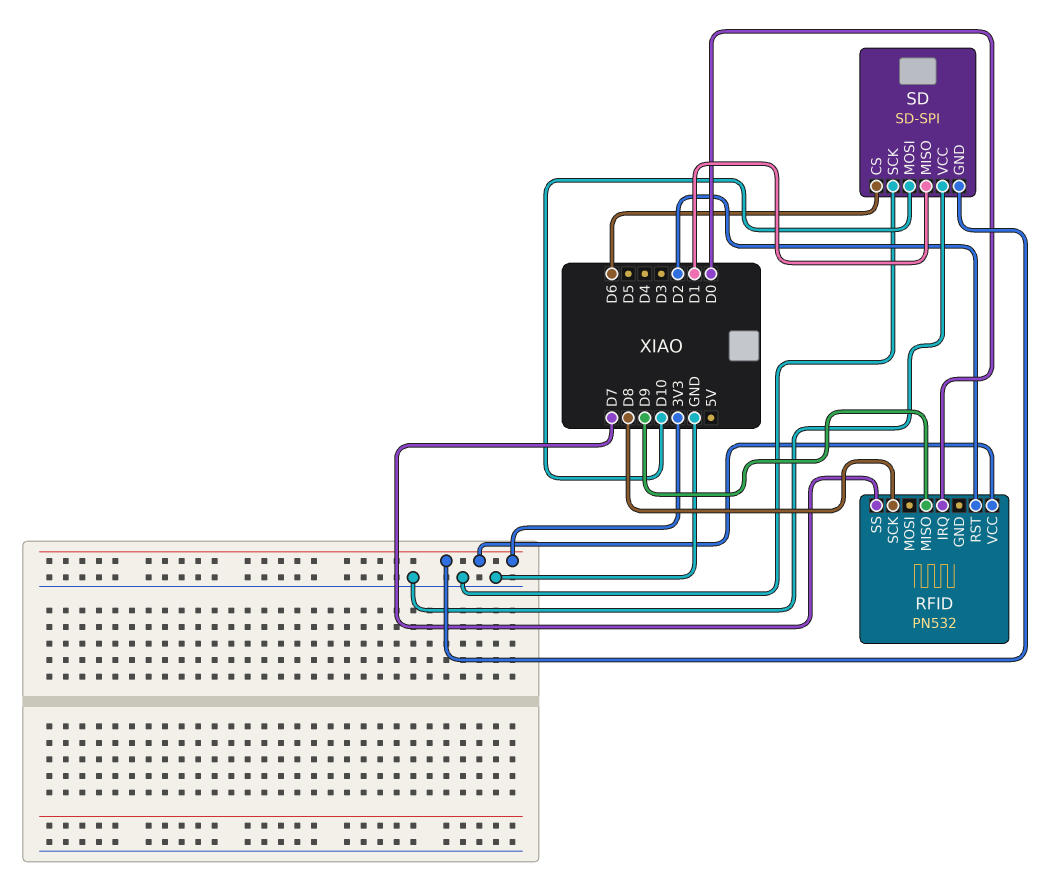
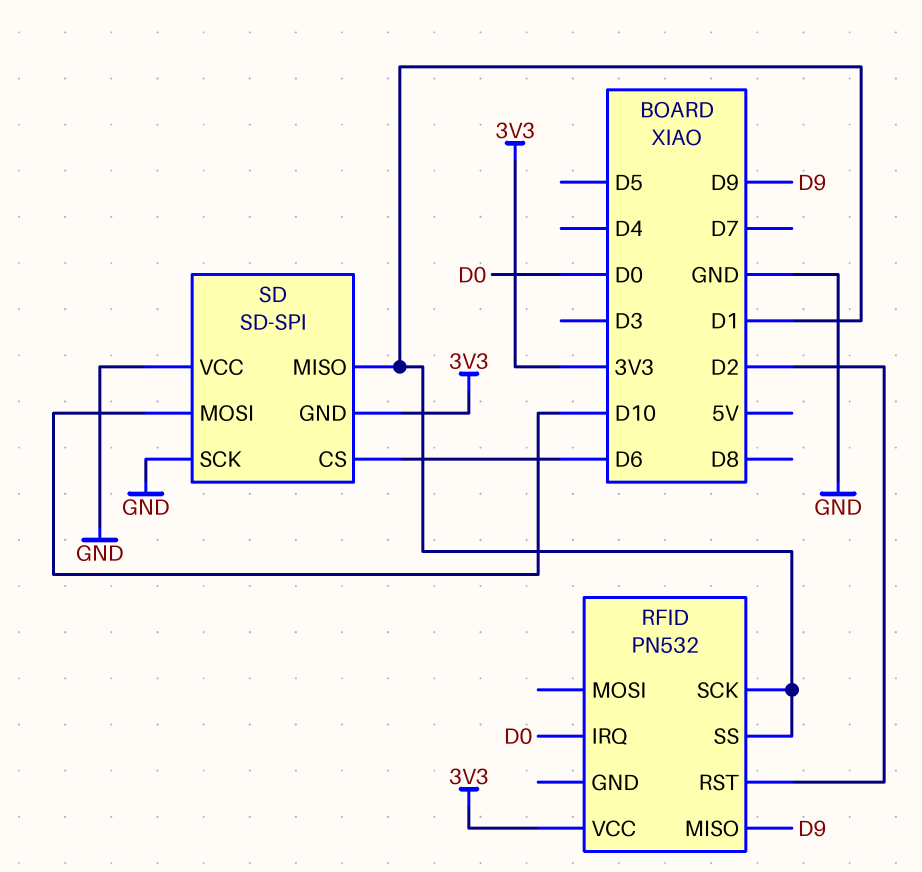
RFID pin SCK: D8 -> D1
RFID pin SS: D7 -> D1

